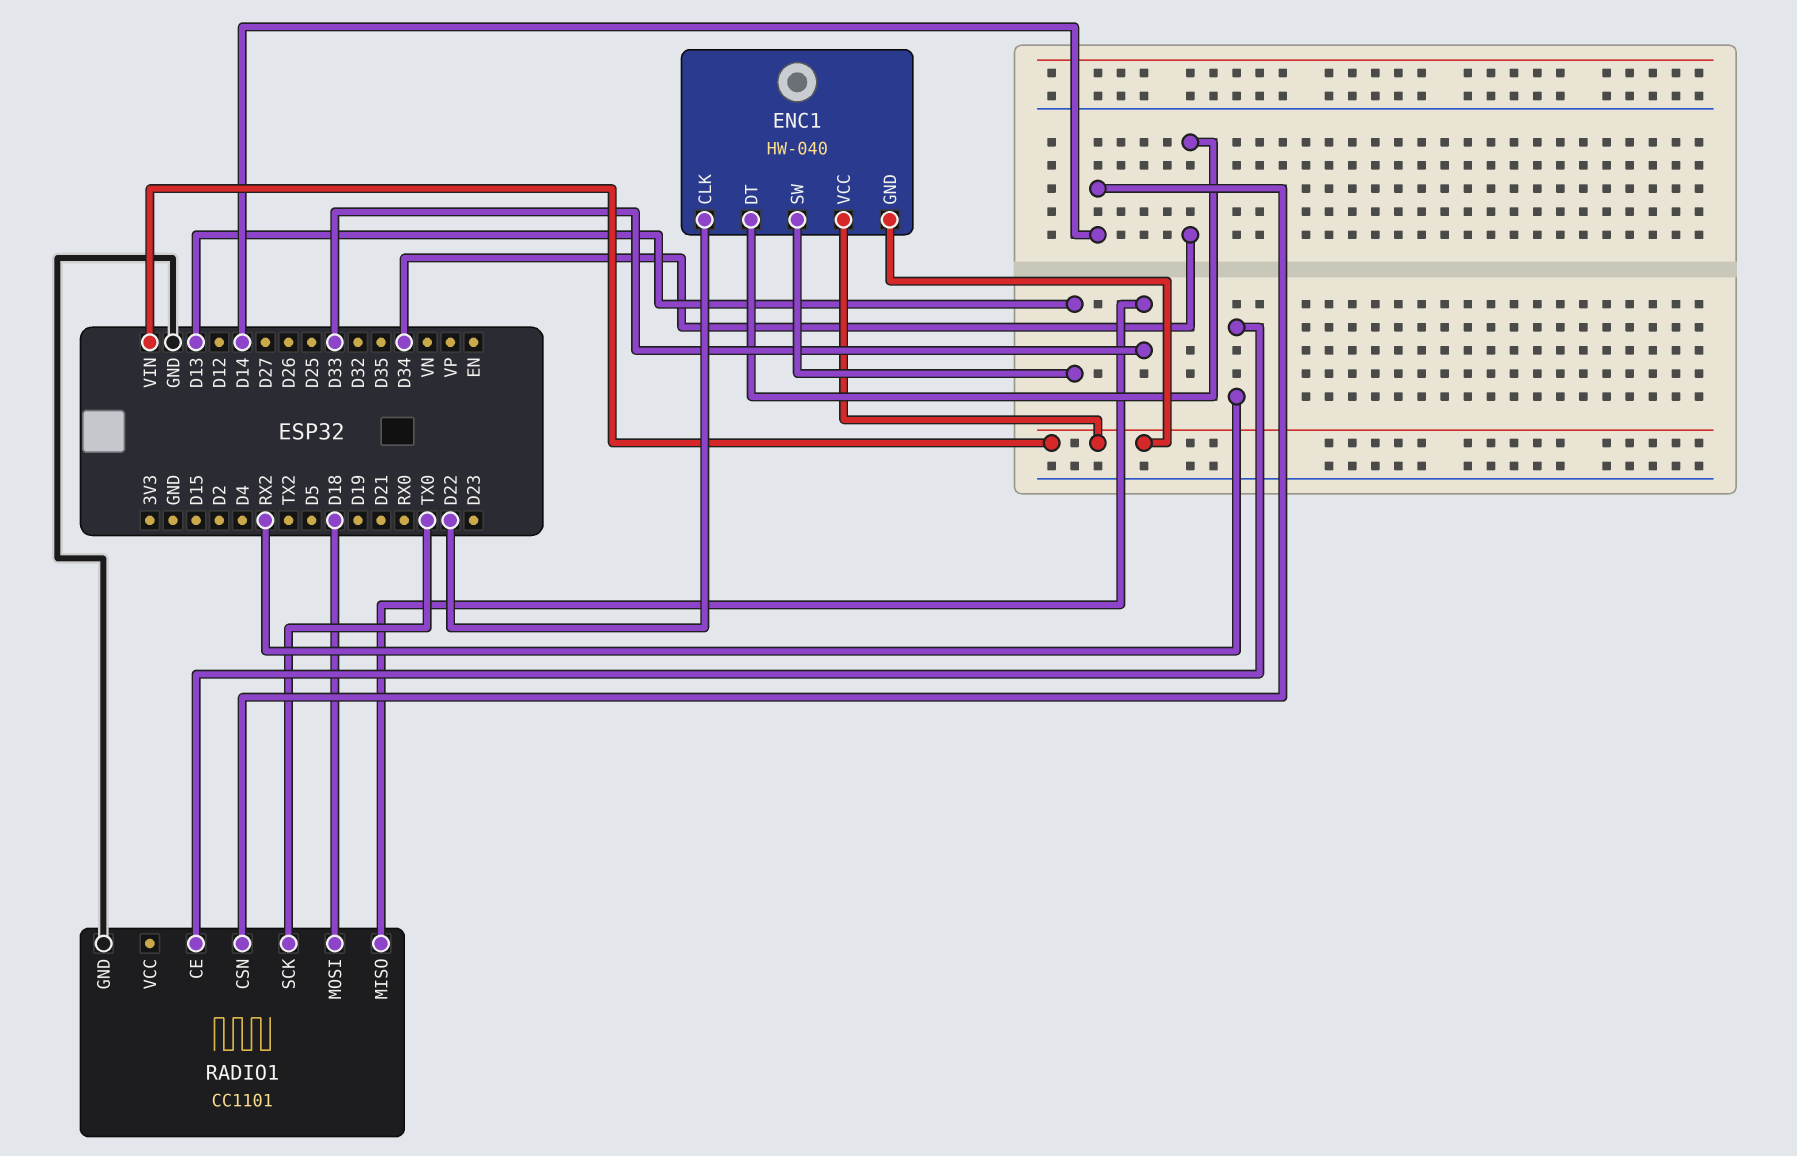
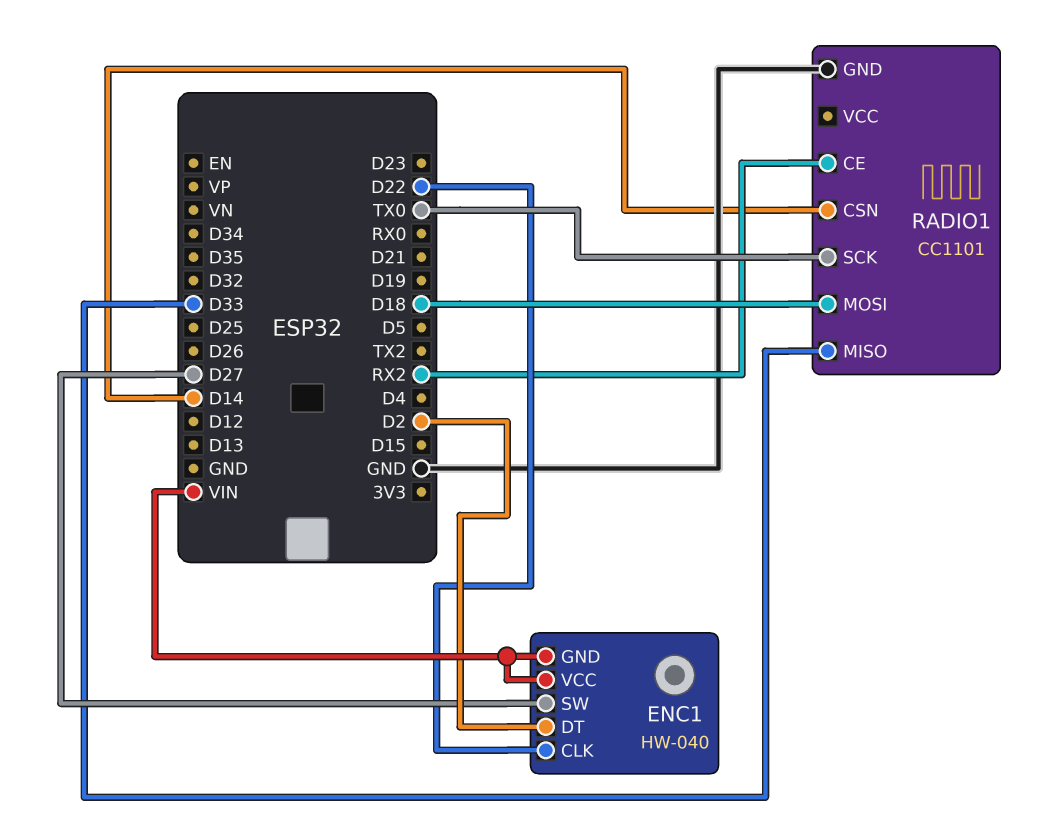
ENC1 pin DT: D34 -> D2
ENC1 pin SW: D13 -> D27

